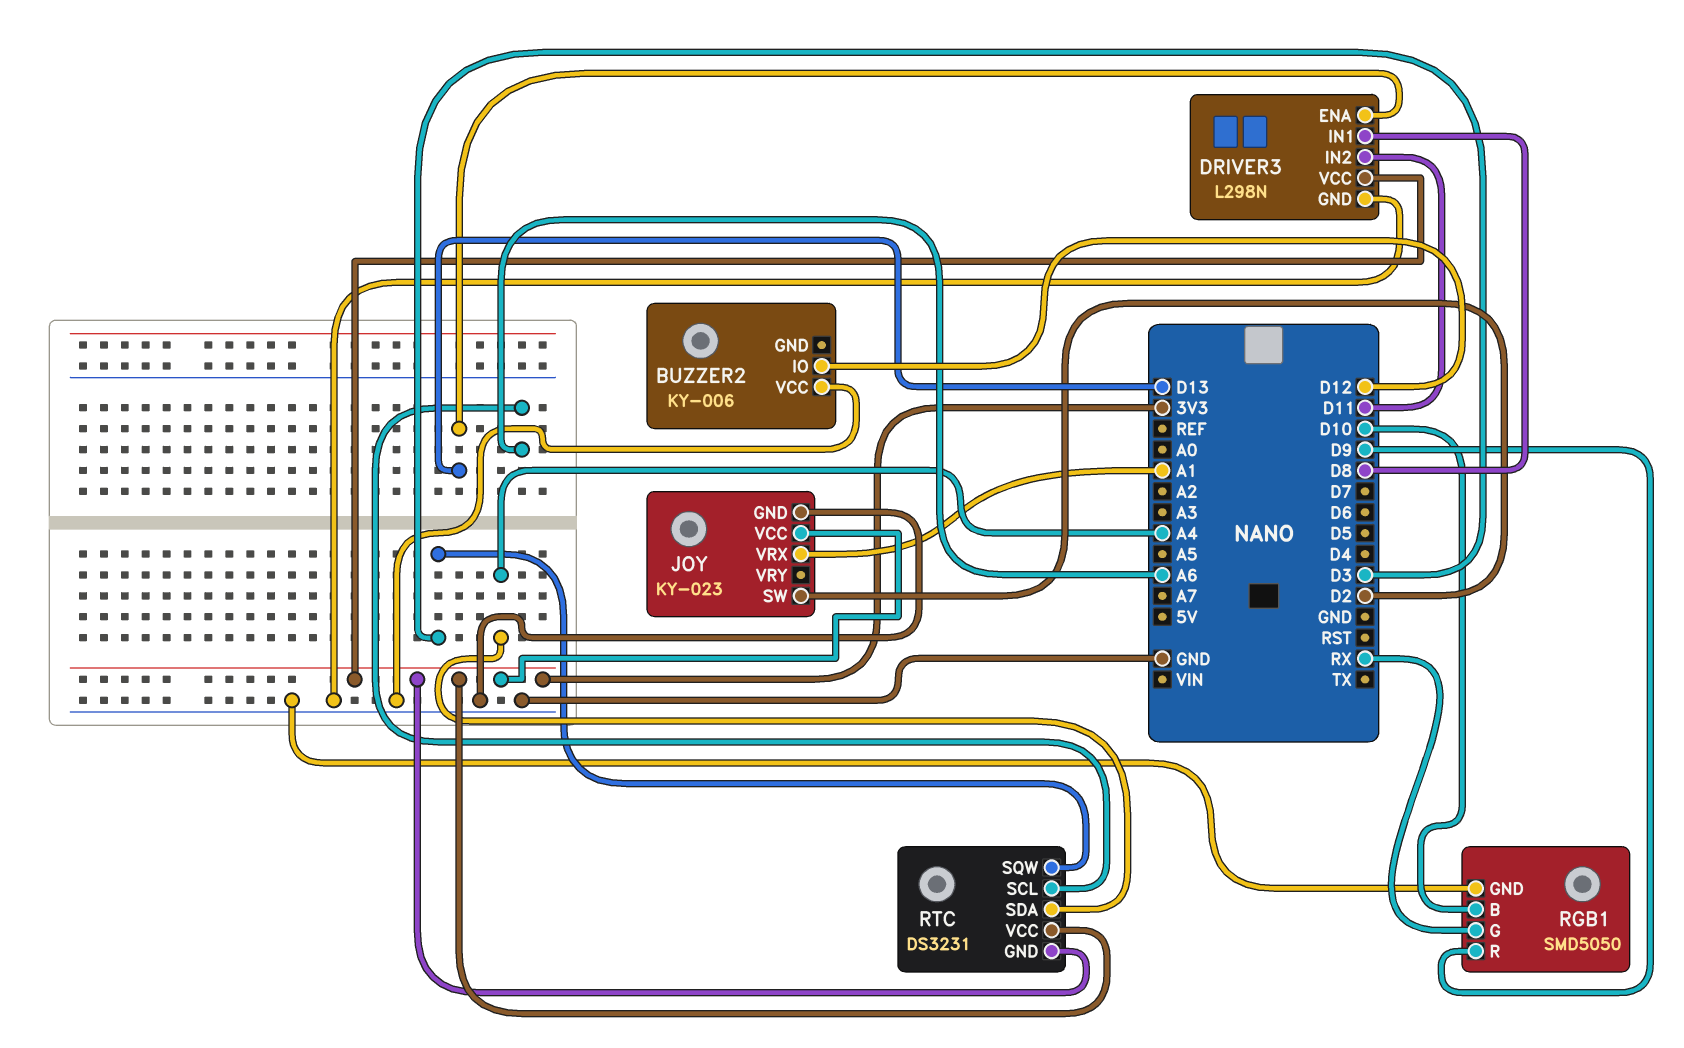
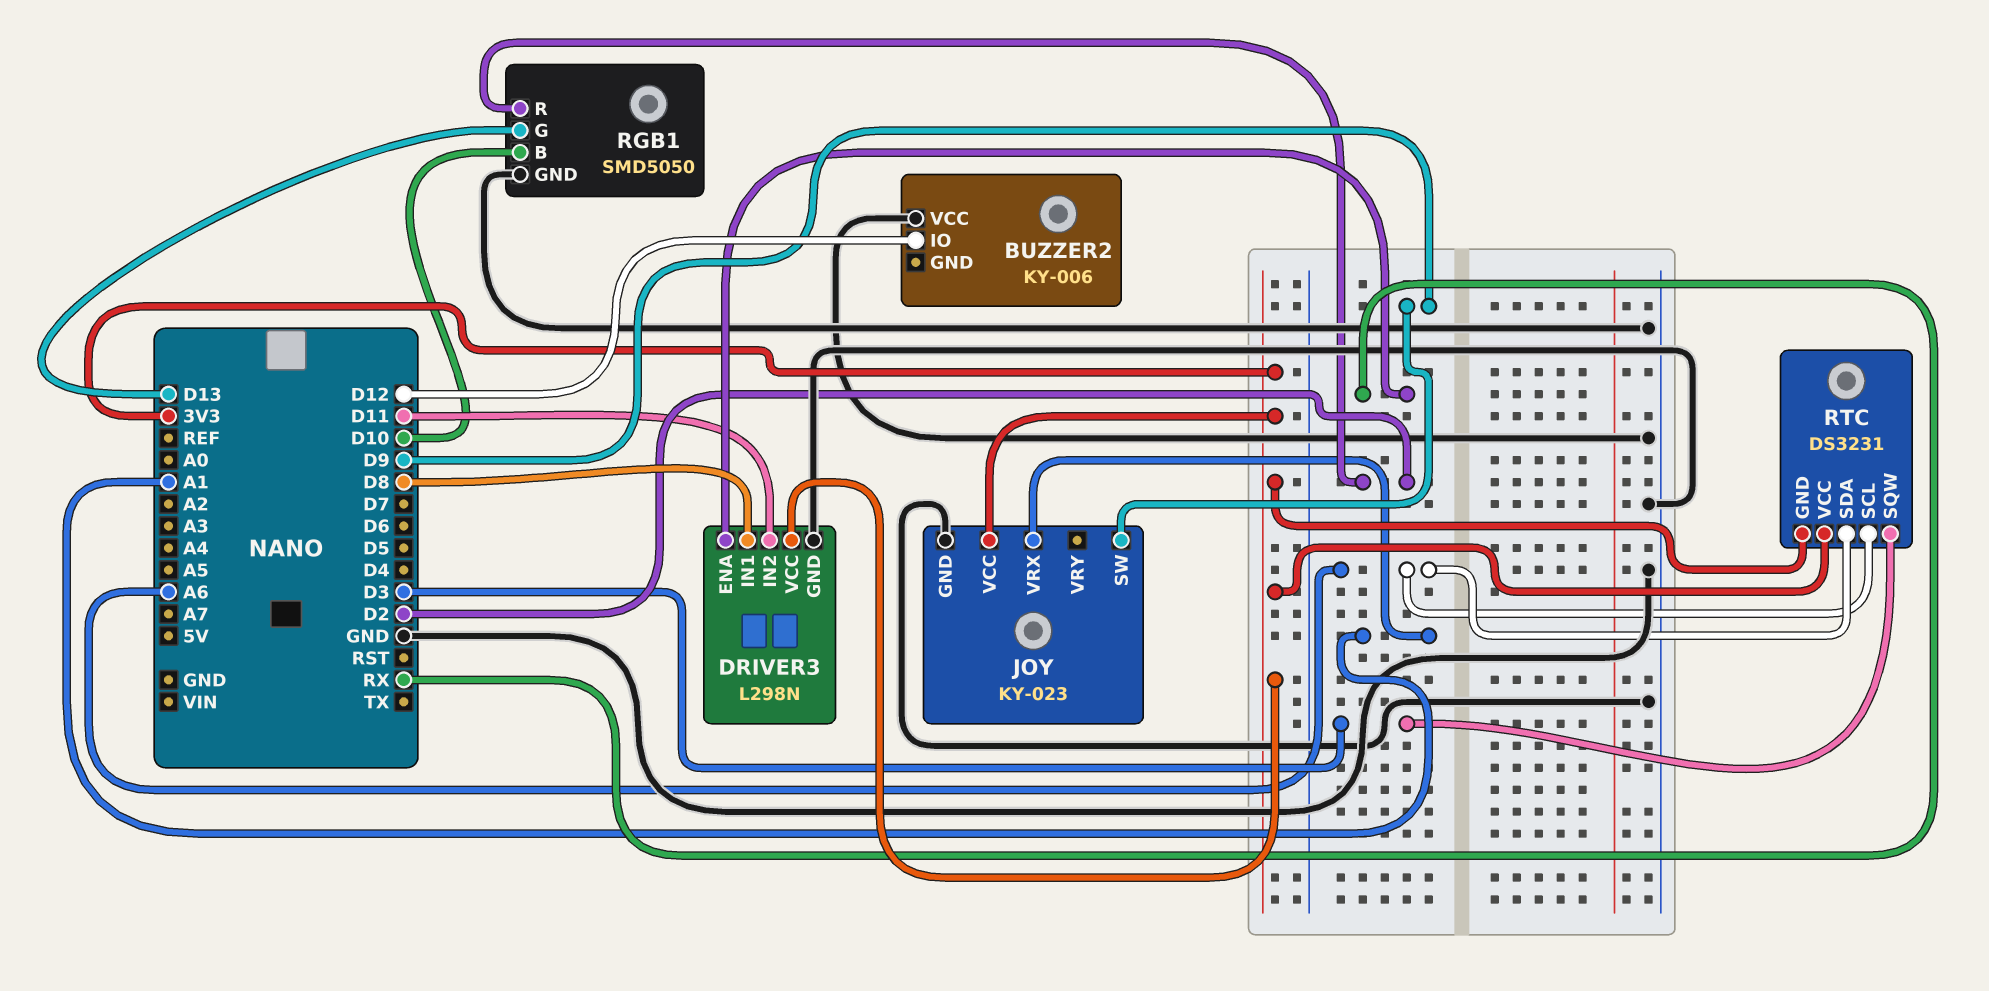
DRIVER3 pin ENA: D13 -> RX
JOY pin SW: D2 -> D9
RGB1 pin G: RX -> D13
RGB1 pin R: D9 -> D2
RTC pin SDA: A4 -> A6

